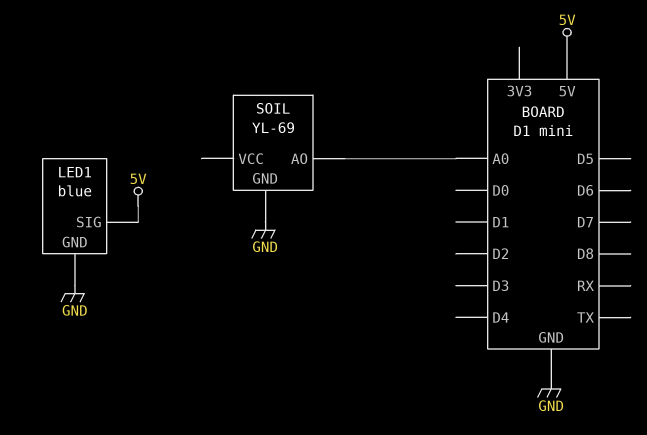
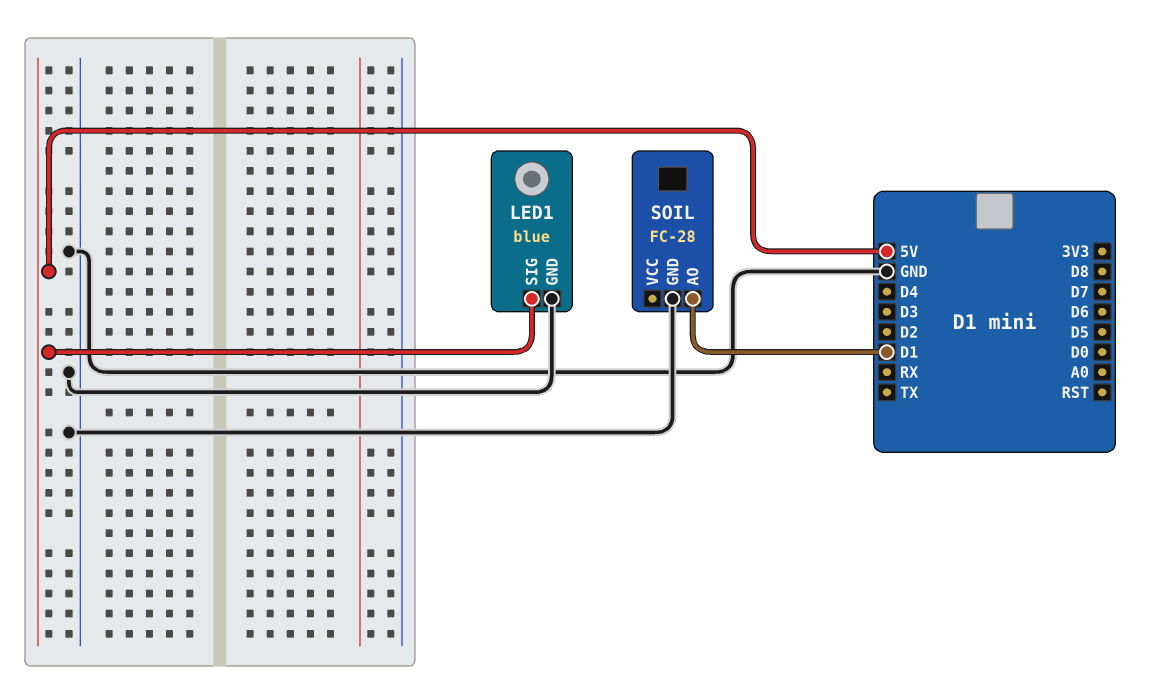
SOIL: YL-69 -> FC-28
SOIL pin AO: A0 -> D1

